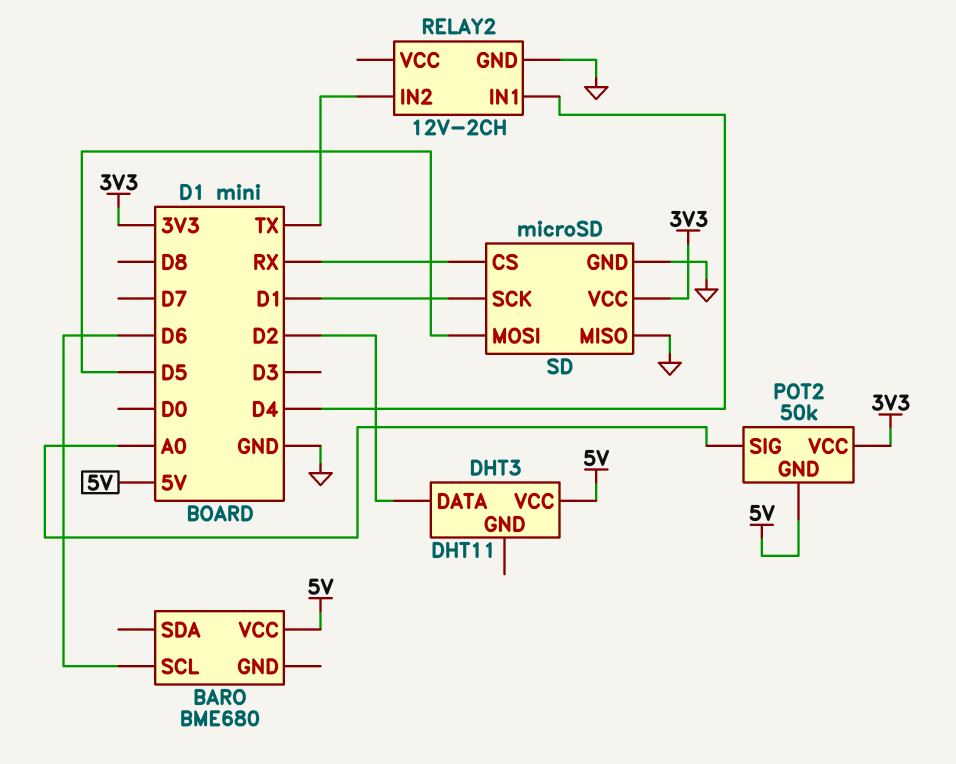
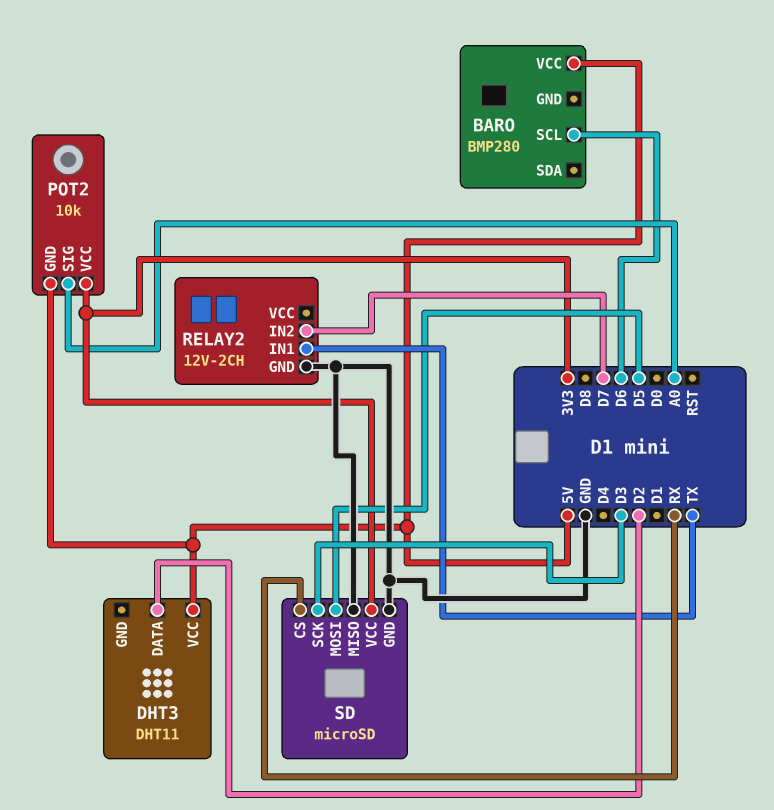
BARO: BME680 -> BMP280
POT2: 50k -> 10k
RELAY2 pin IN1: D4 -> TX
RELAY2 pin IN2: TX -> D7
SD pin SCK: D1 -> D3

